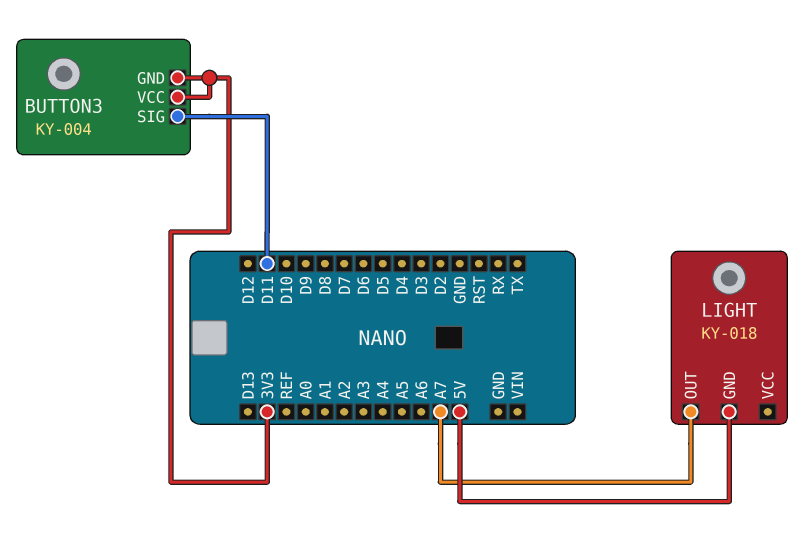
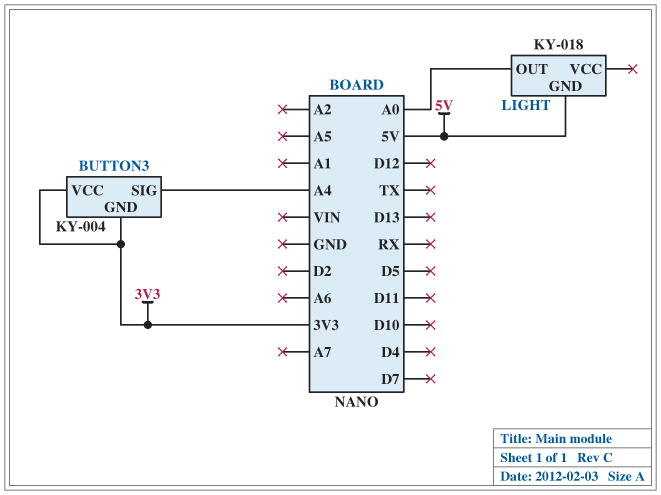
BUTTON3 pin SIG: D11 -> A4
LIGHT pin OUT: A7 -> A0

